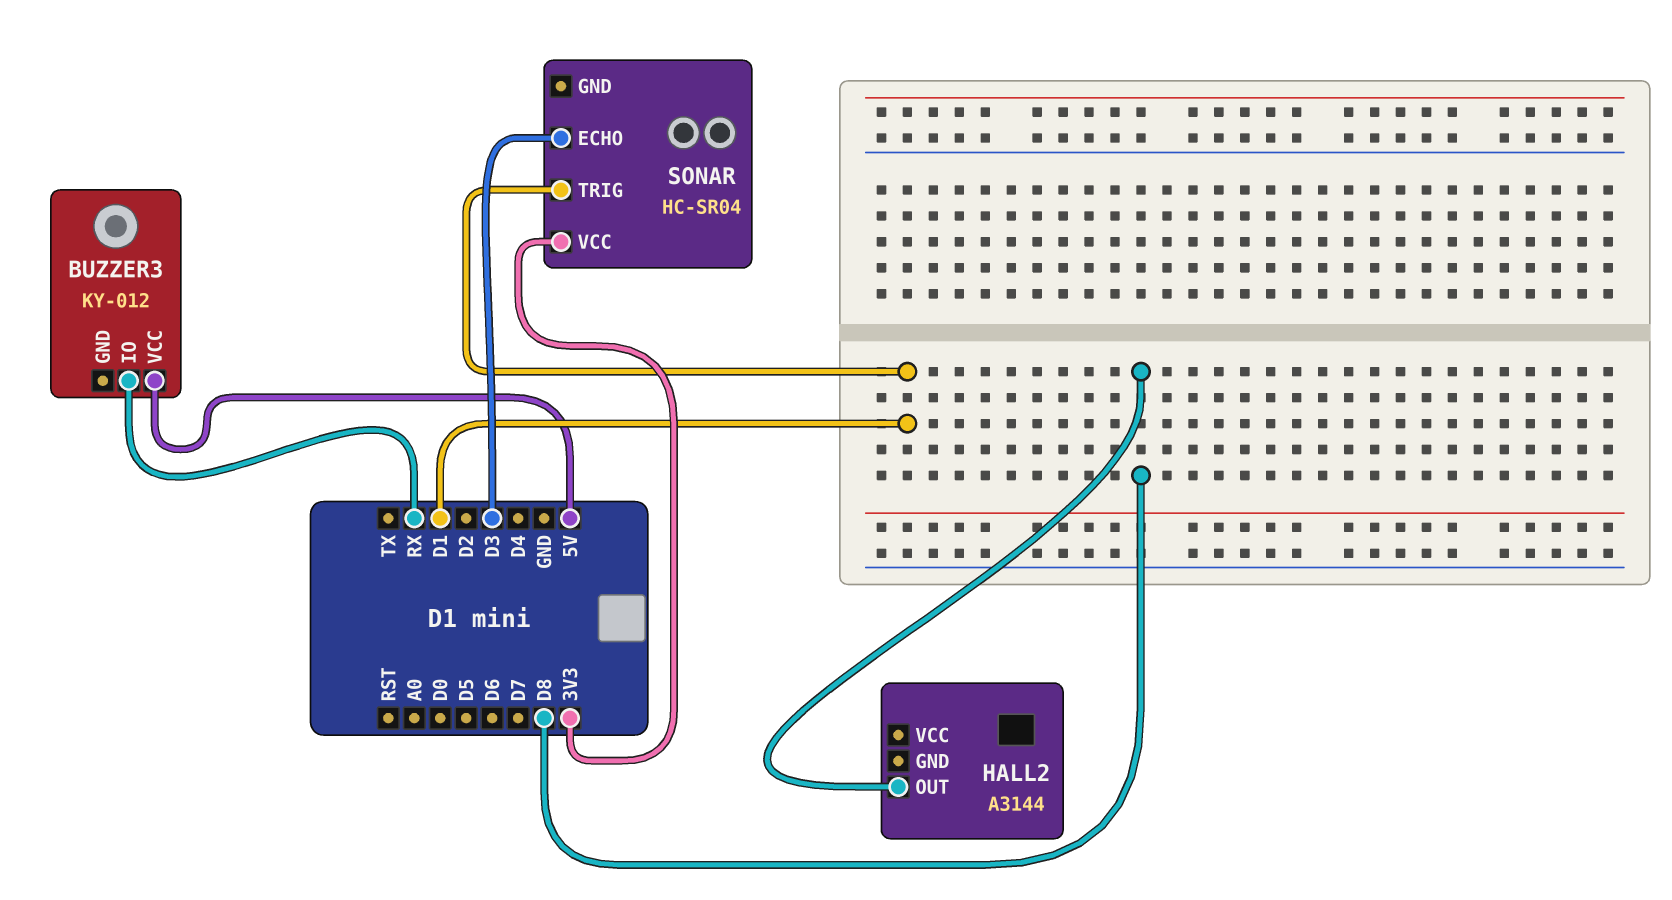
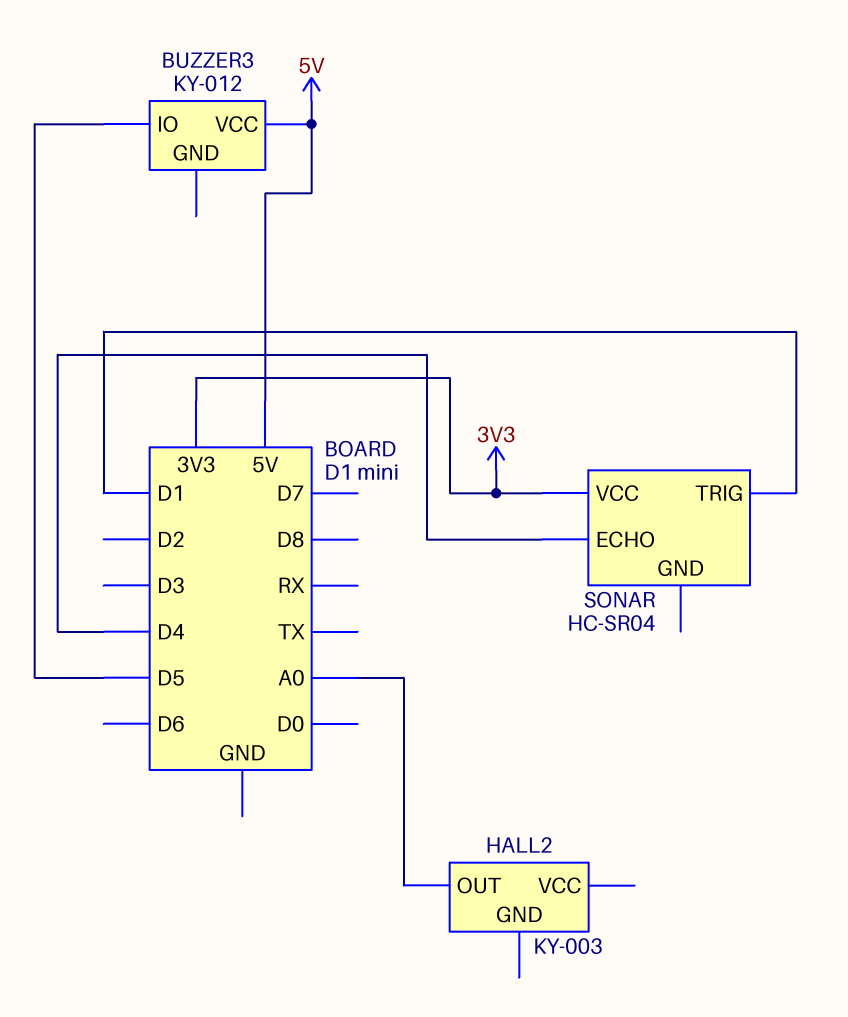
BUZZER3 pin IO: RX -> D5
HALL2: A3144 -> KY-003
HALL2 pin OUT: D8 -> A0
SONAR pin ECHO: D3 -> D4

